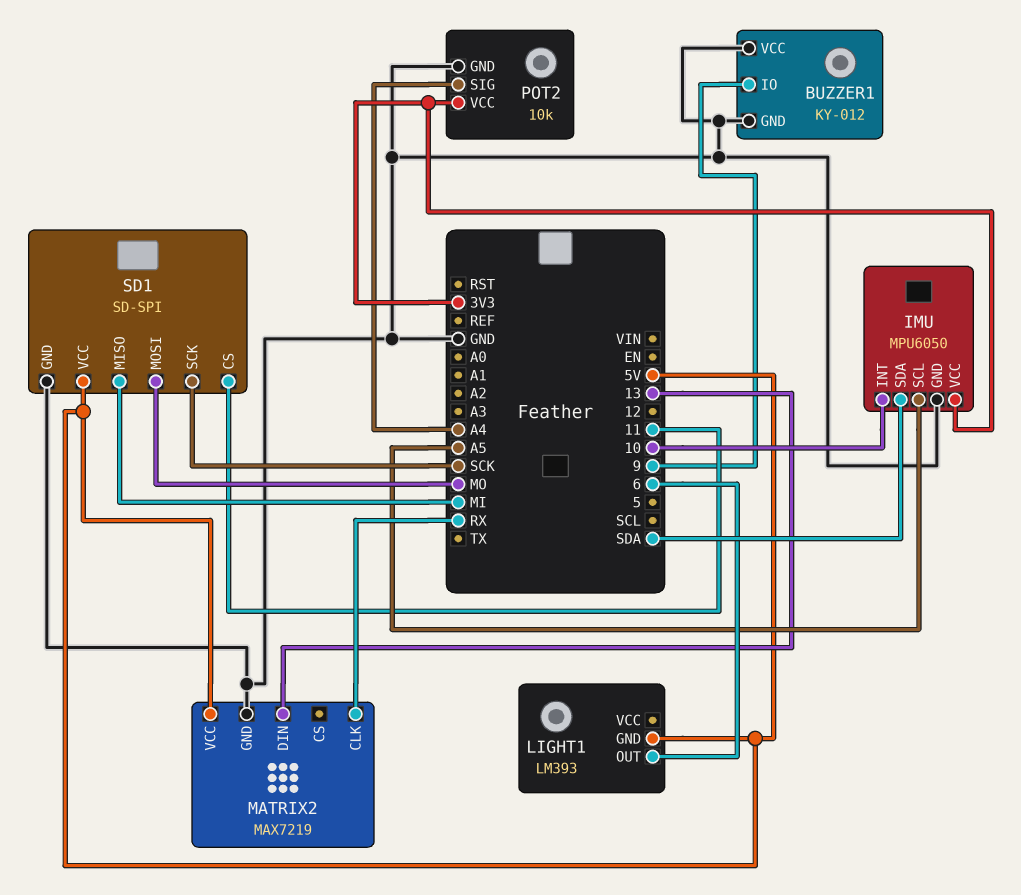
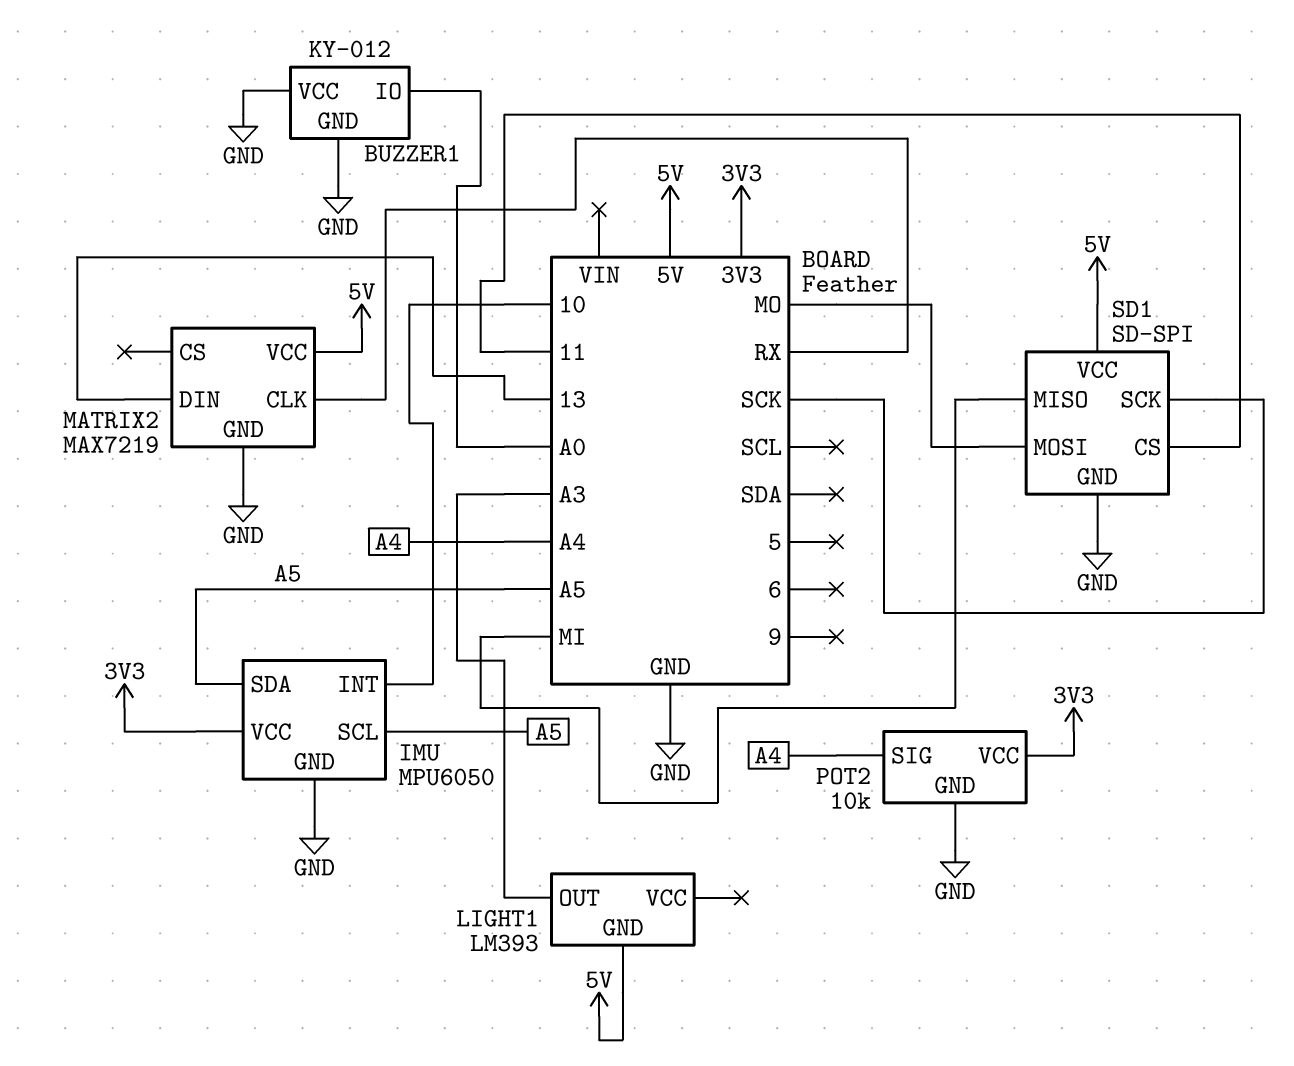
BUZZER1 pin IO: 9 -> A0
IMU pin SDA: SDA -> A5
LIGHT1 pin OUT: 6 -> A3

